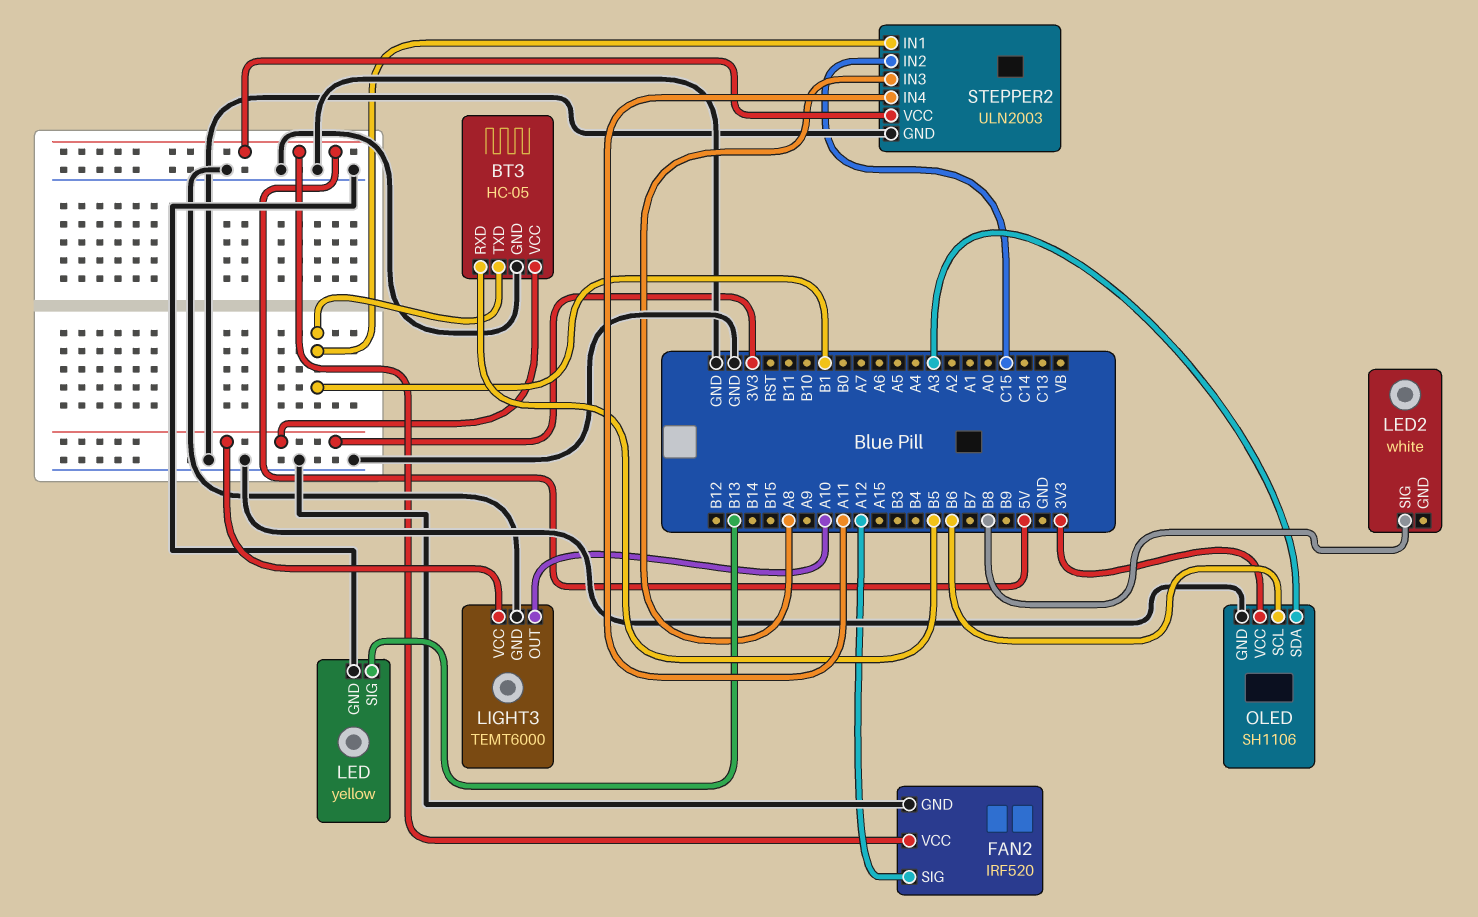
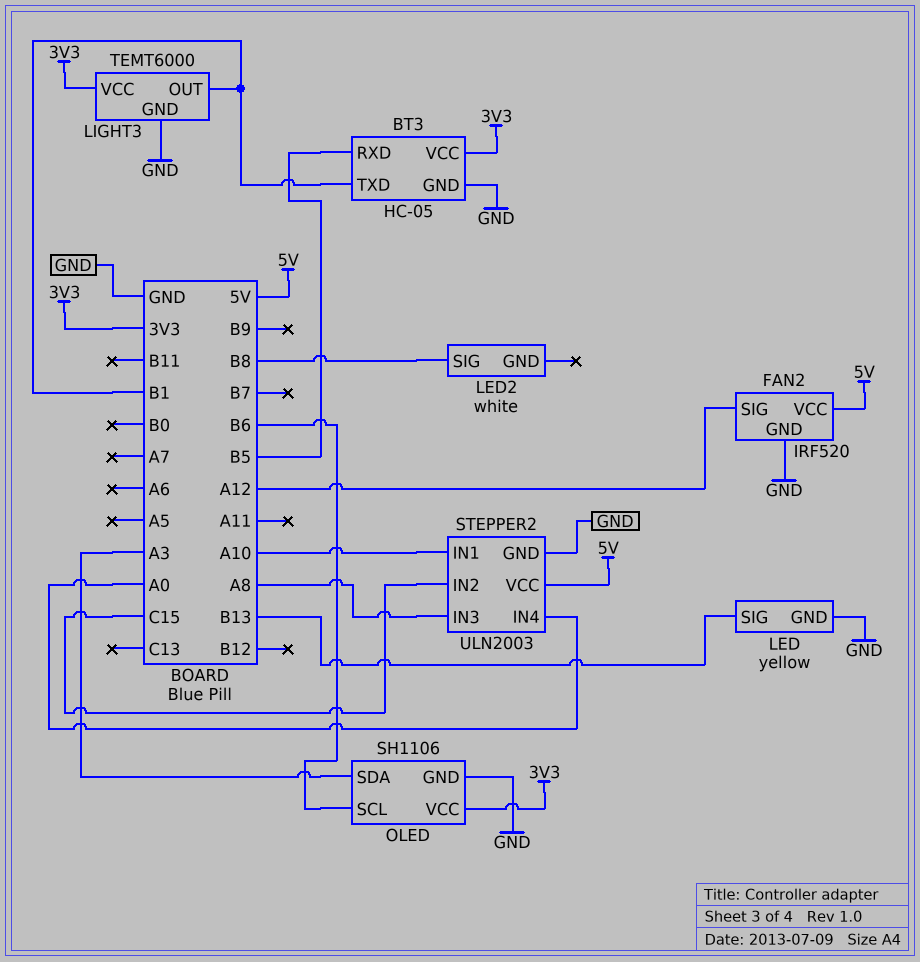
LIGHT3 pin OUT: A10 -> B1
STEPPER2 pin IN1: B1 -> A10
STEPPER2 pin IN4: A11 -> A0

